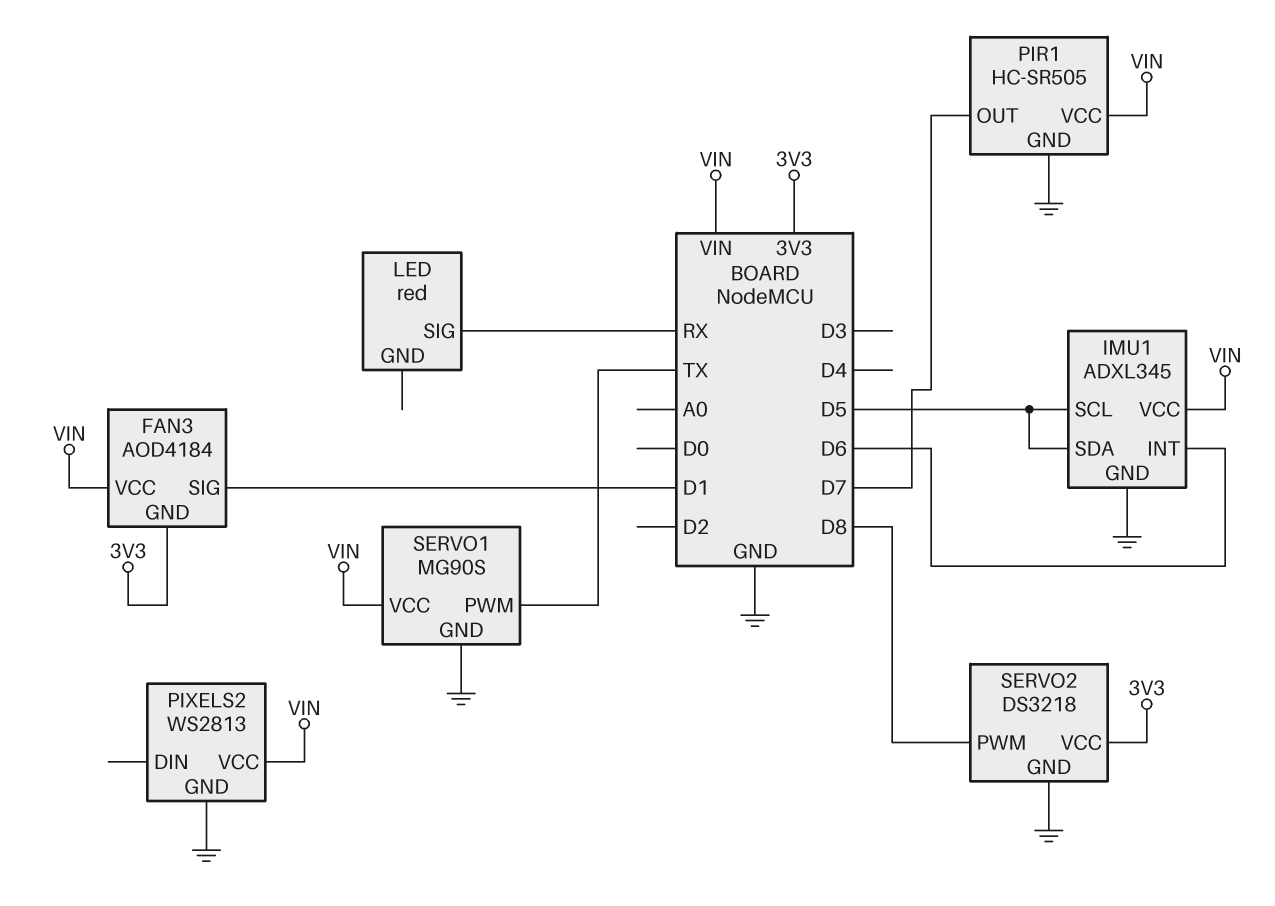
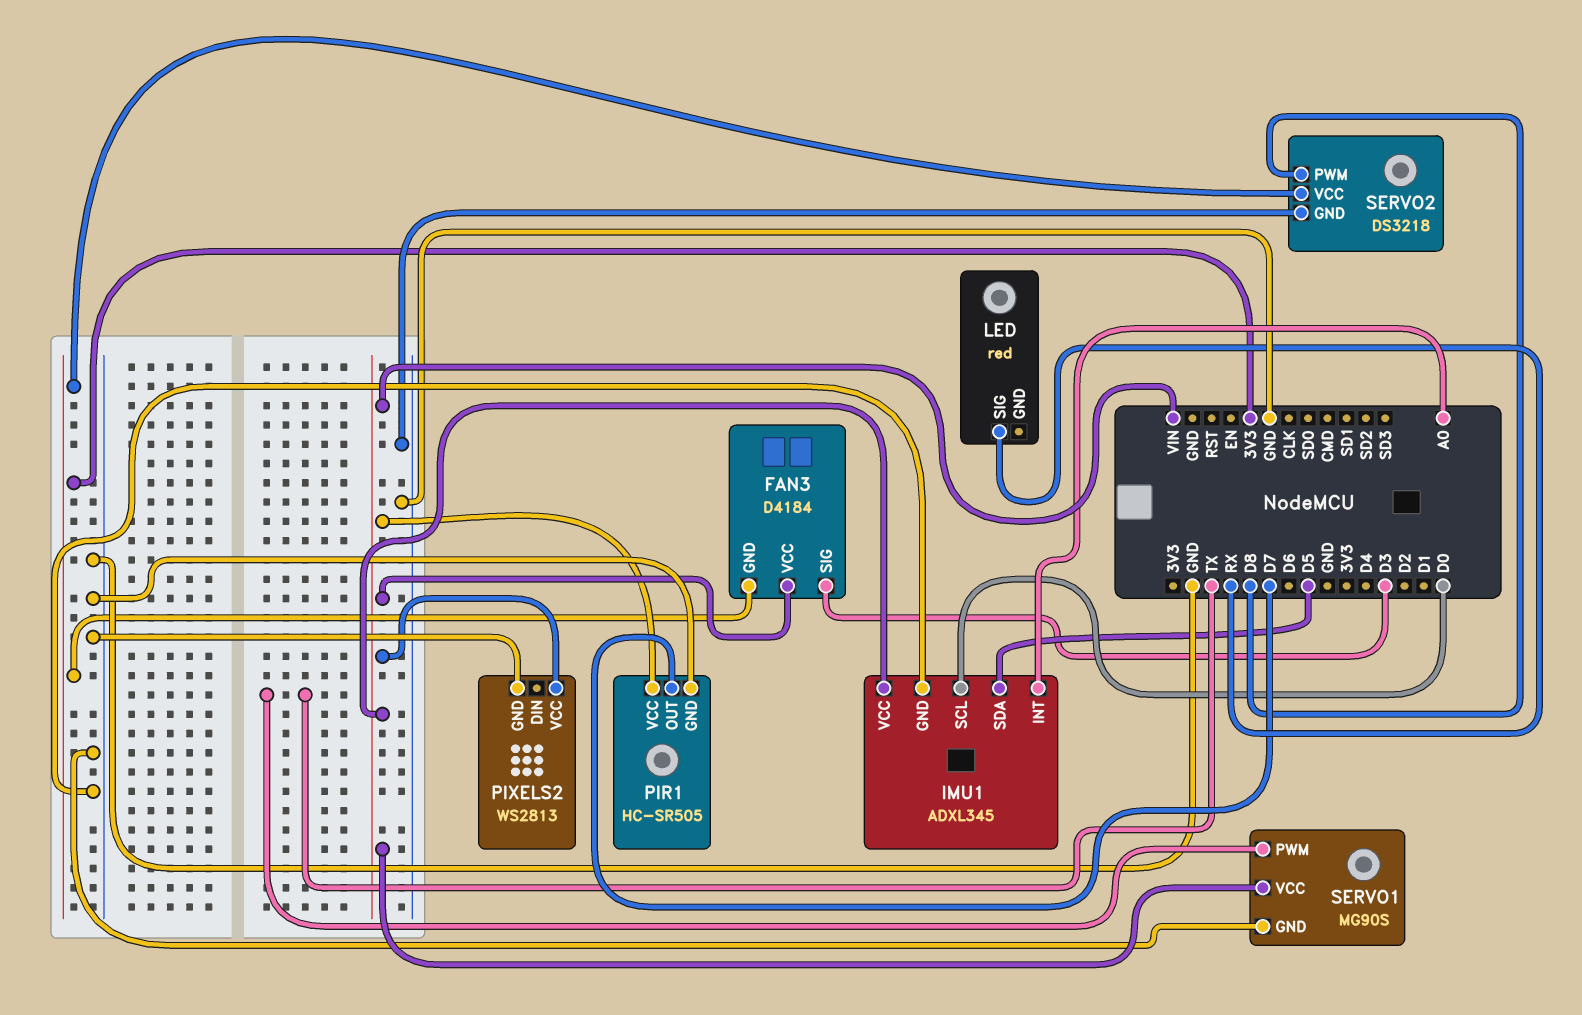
FAN3: AOD4184 -> D4184
FAN3 pin SIG: D1 -> D3
IMU1 pin INT: D6 -> A0
IMU1 pin SCL: D5 -> D0

